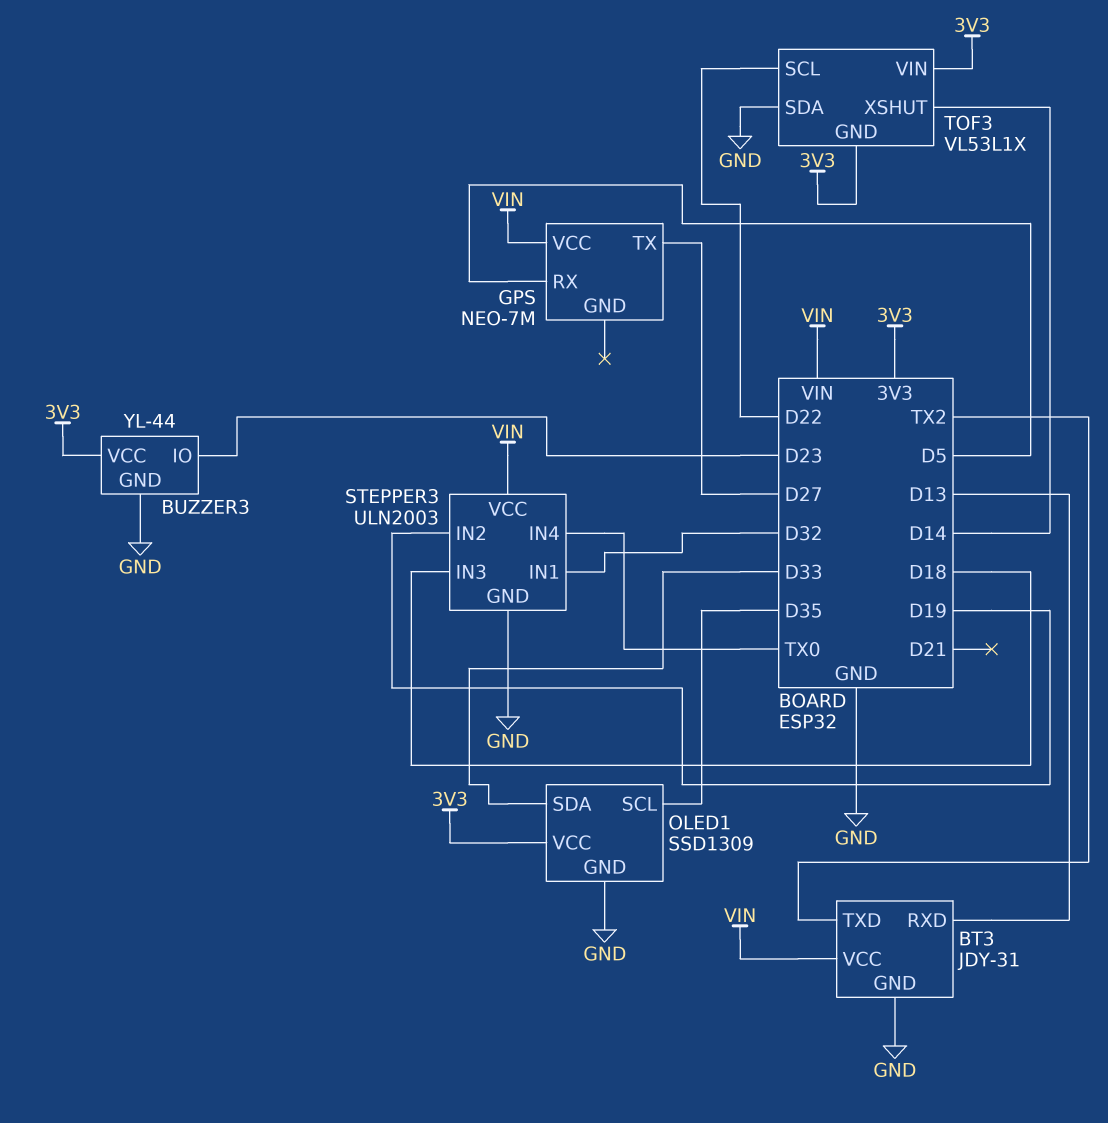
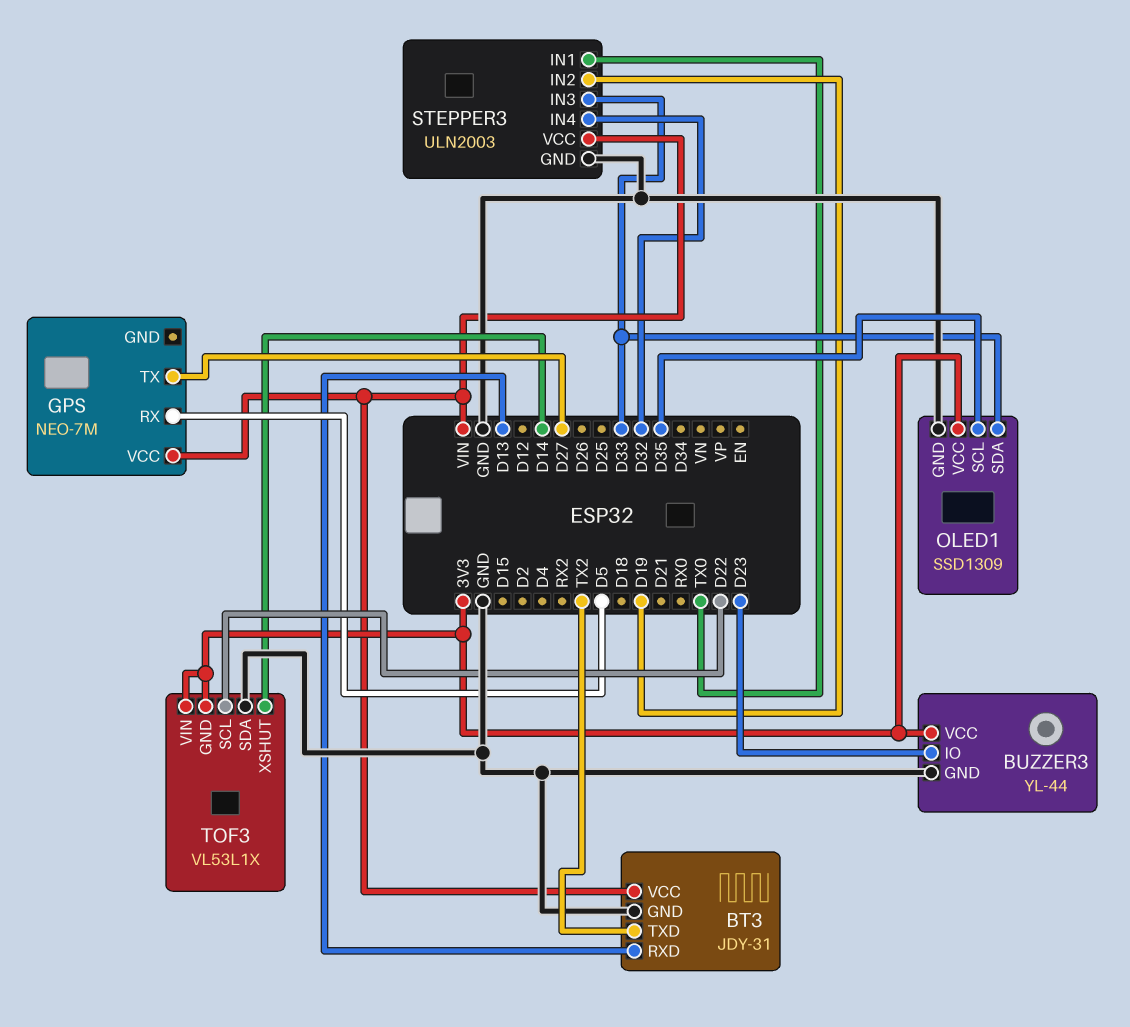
STEPPER3 pin IN1: D32 -> TX0
STEPPER3 pin IN3: D18 -> D33
STEPPER3 pin IN4: TX0 -> D32

